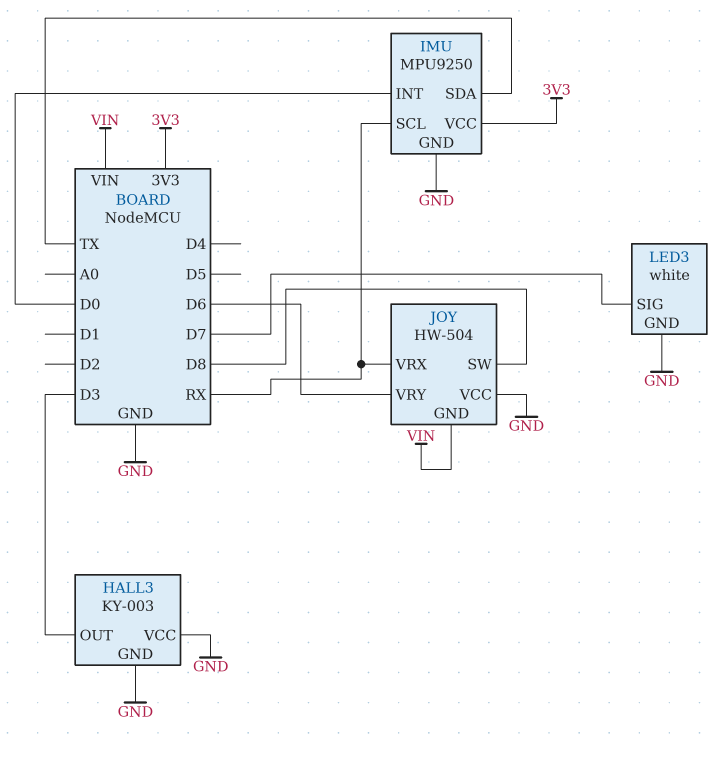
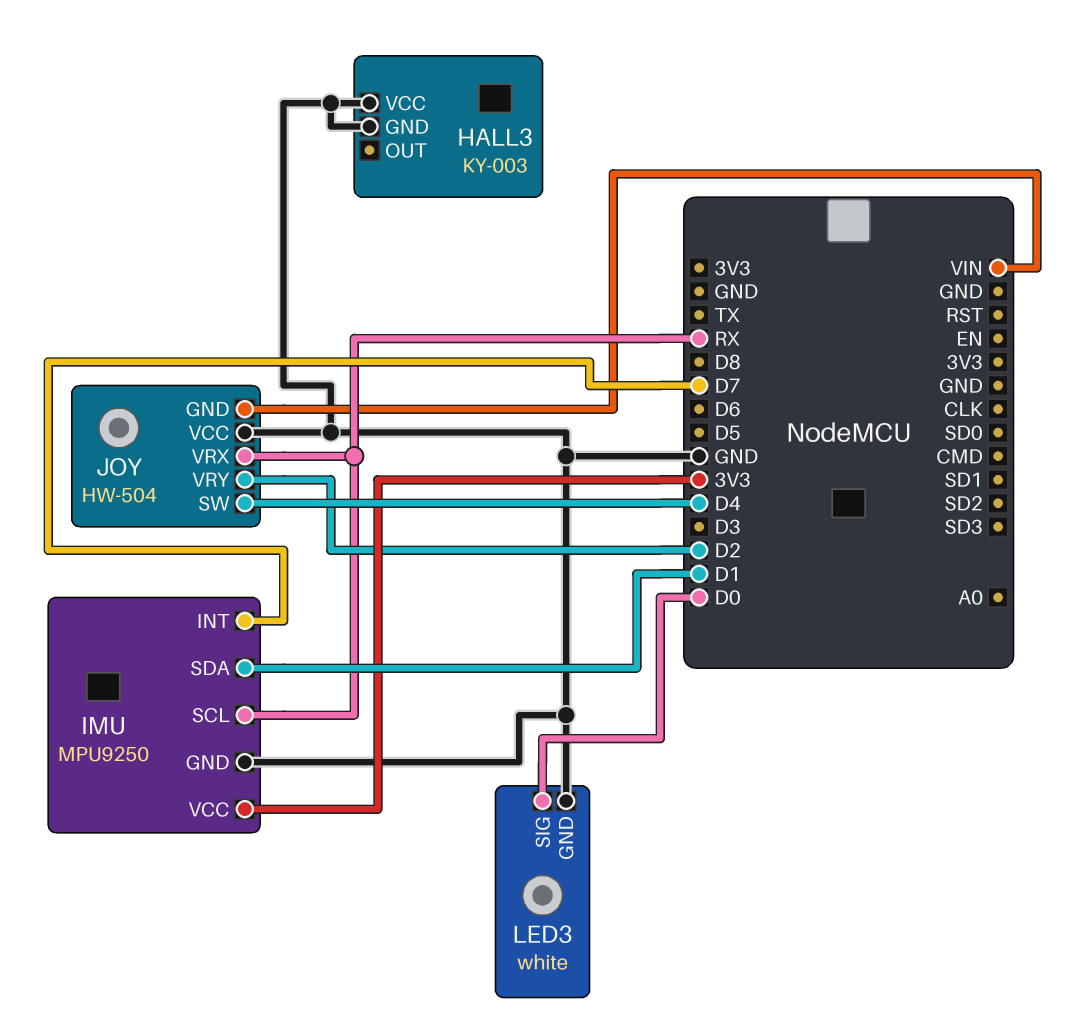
HALL3 pin OUT: D3 -> none
IMU pin INT: D0 -> D7
IMU pin SDA: TX -> D1
JOY pin SW: D8 -> D4
JOY pin VRY: D6 -> D2
LED3 pin SIG: D7 -> D0

